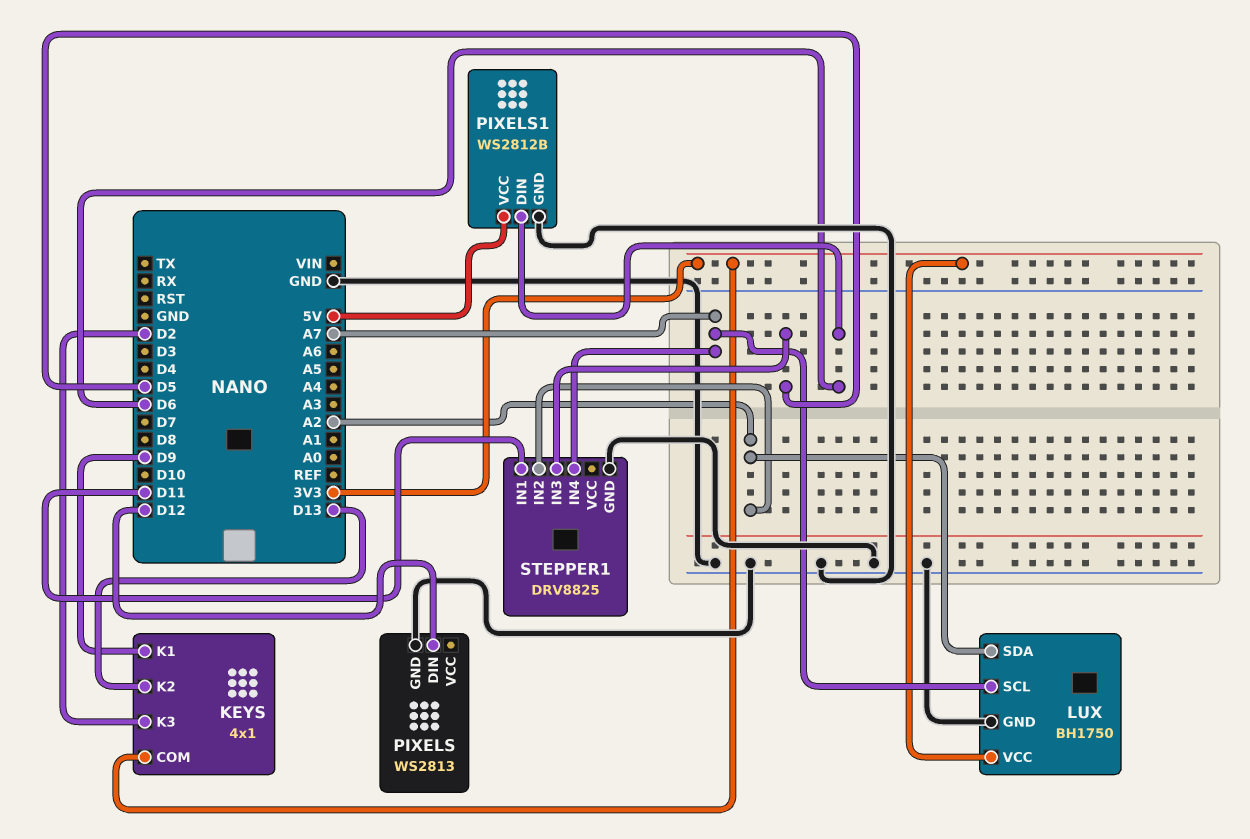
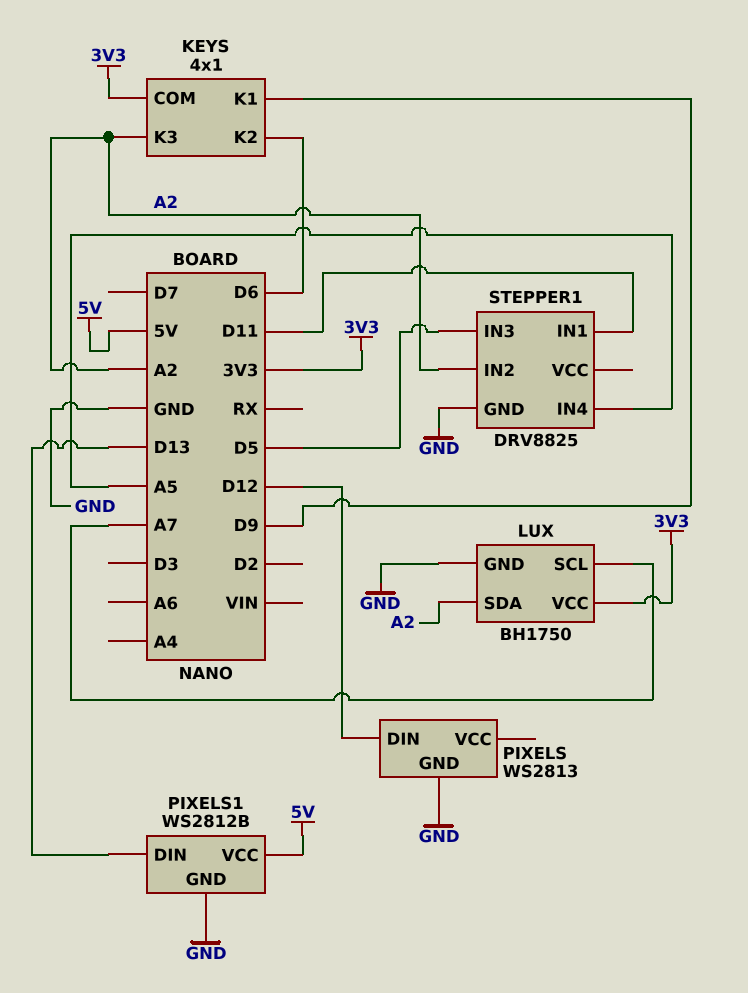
KEYS pin K2: D13 -> D6
KEYS pin K3: D2 -> A2
PIXELS1 pin DIN: D6 -> D13
STEPPER1 pin IN4: A7 -> A5

